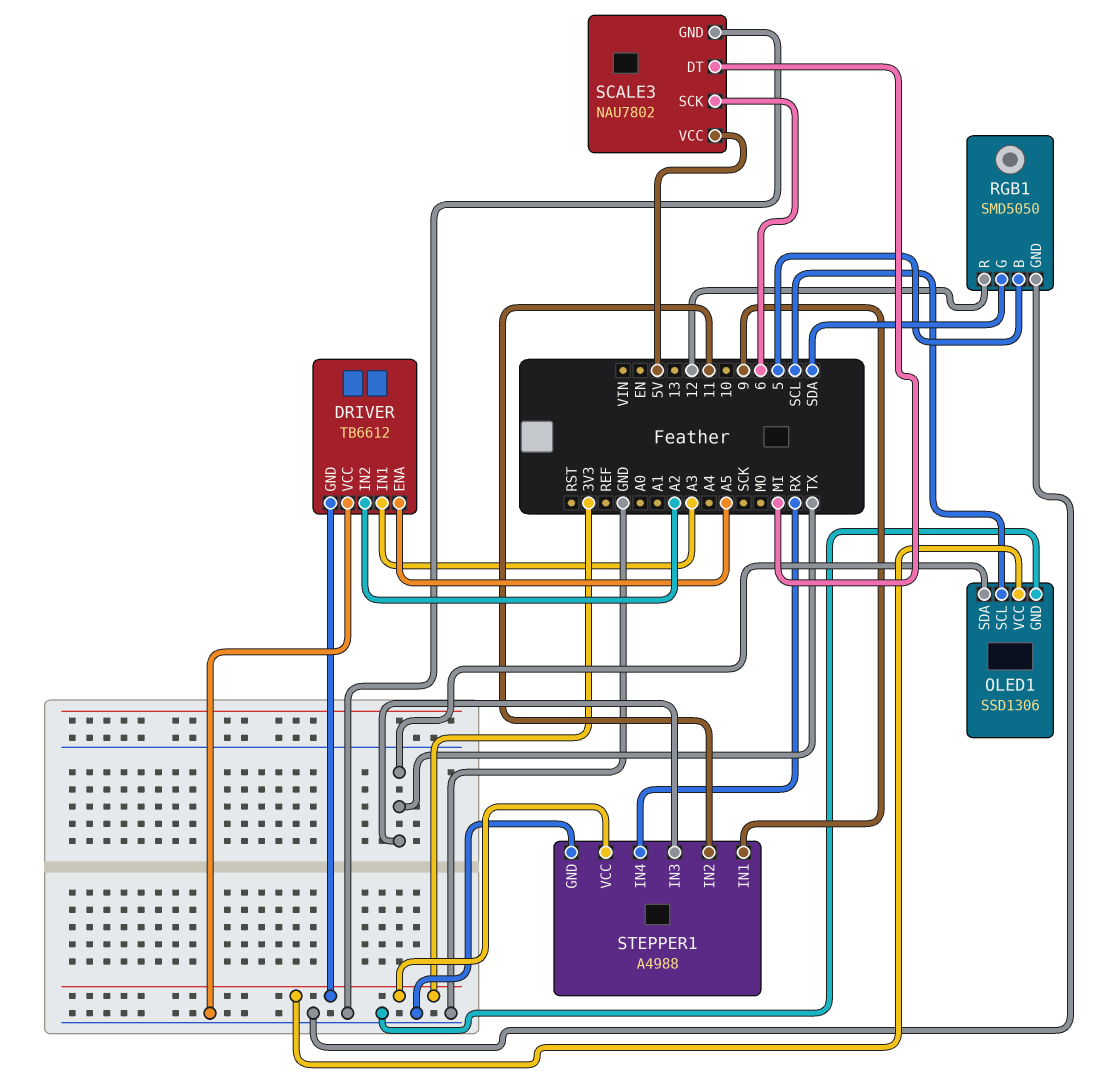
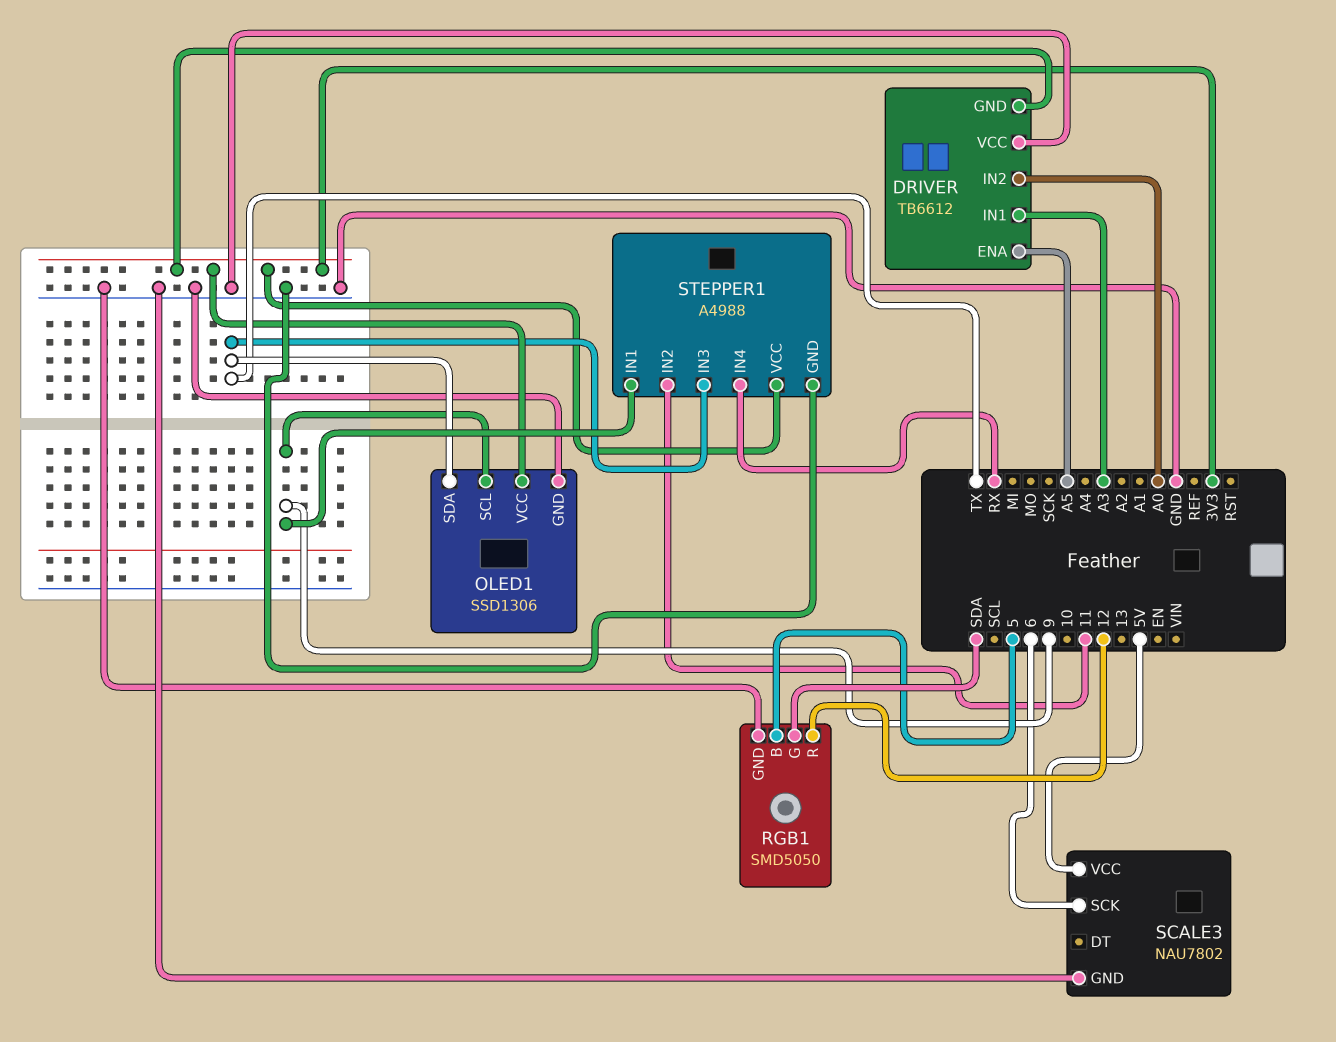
DRIVER pin IN2: A2 -> A0
OLED1 pin SCL: SCL -> 9
SCALE3 pin DT: MI -> none

